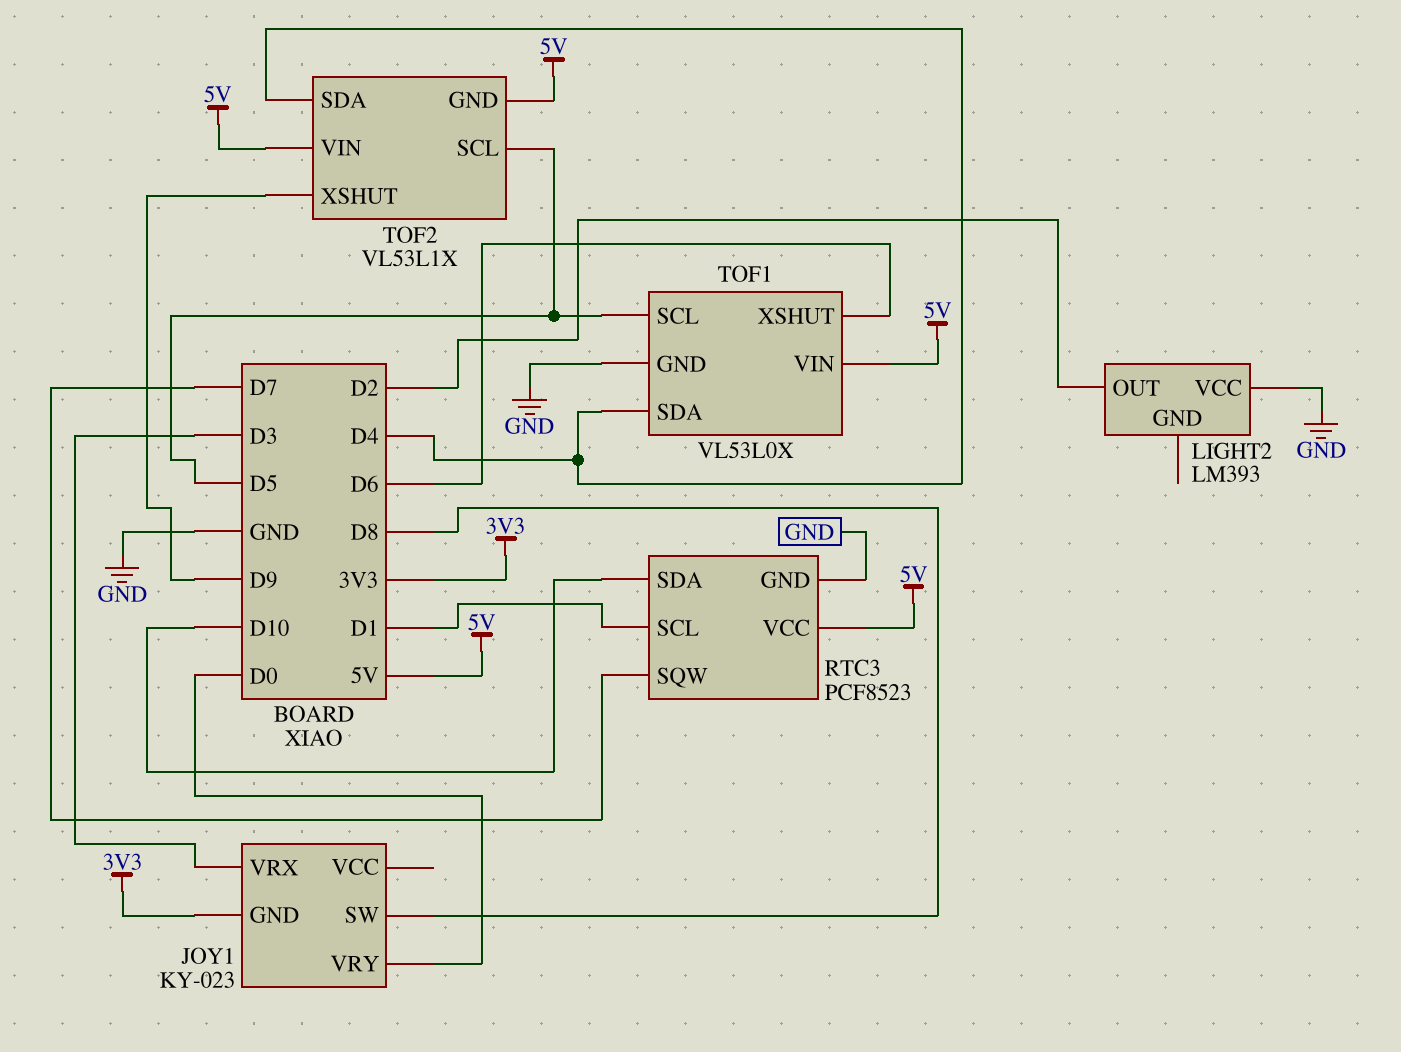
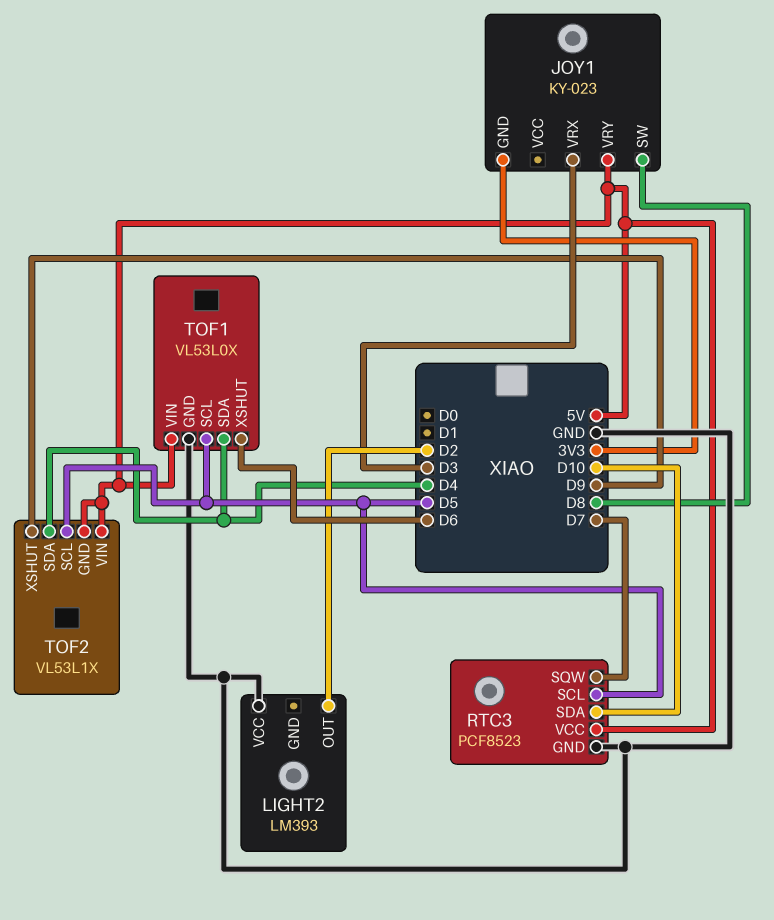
JOY1 pin VRY: D0 -> 5V
RTC3 pin SCL: D1 -> D5

